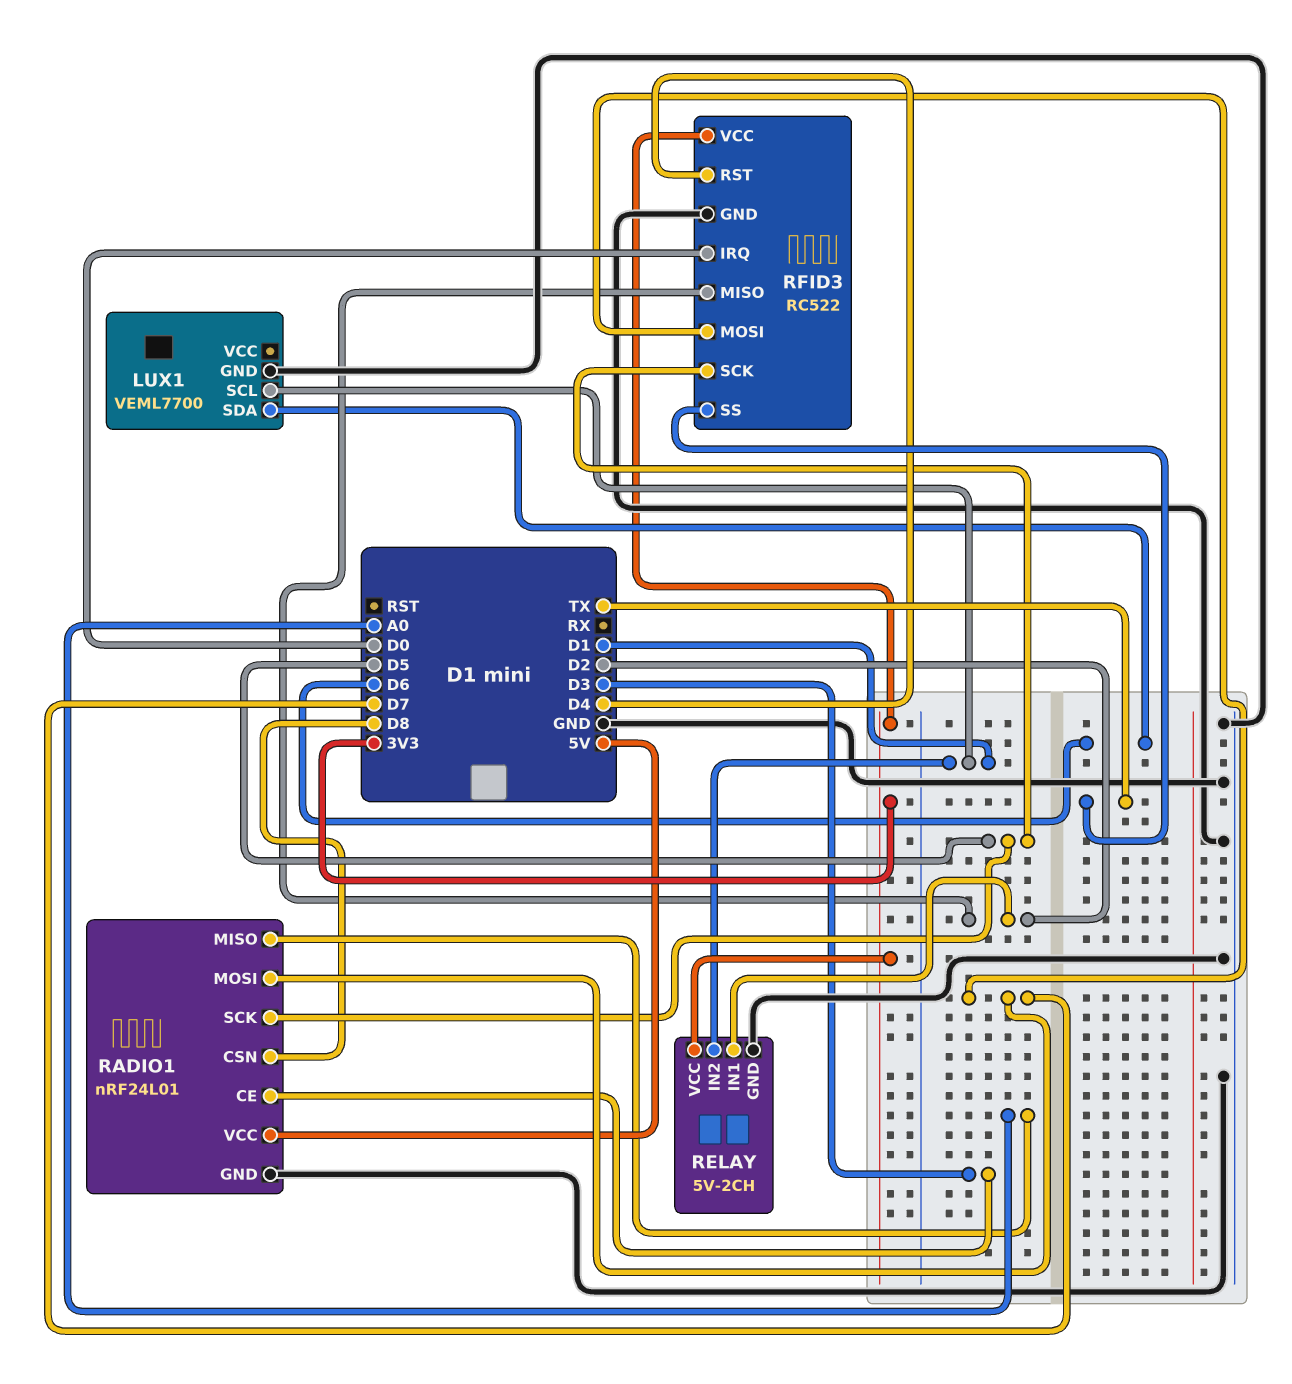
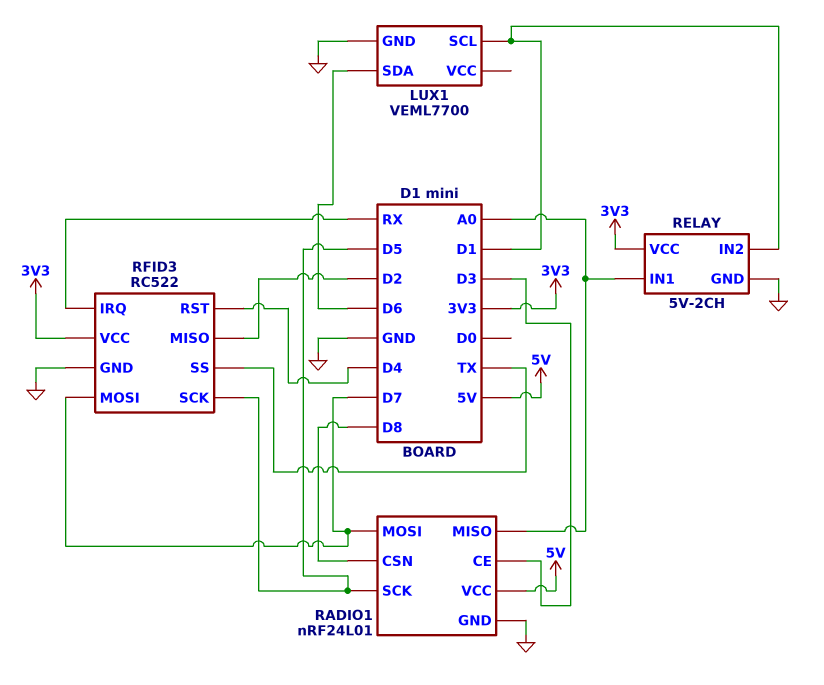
RELAY pin IN1: D2 -> A0
RFID3 pin IRQ: D0 -> RX

